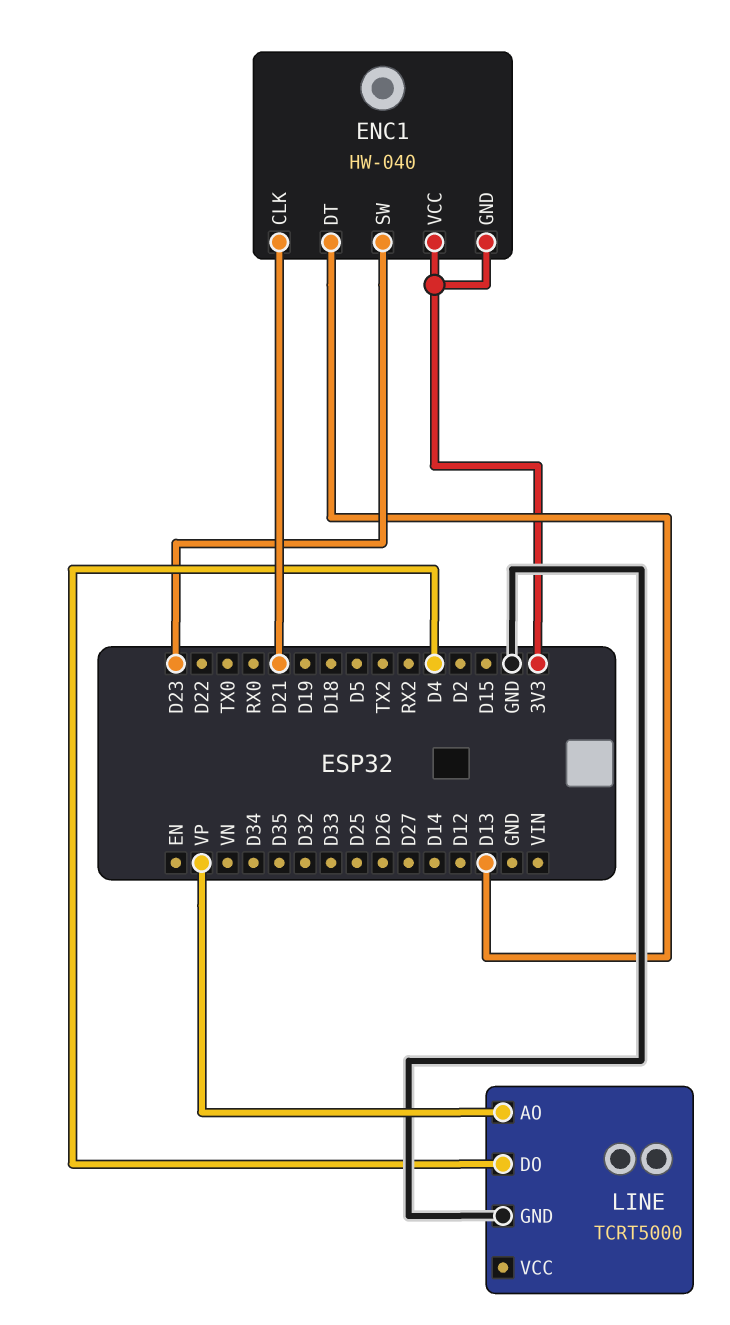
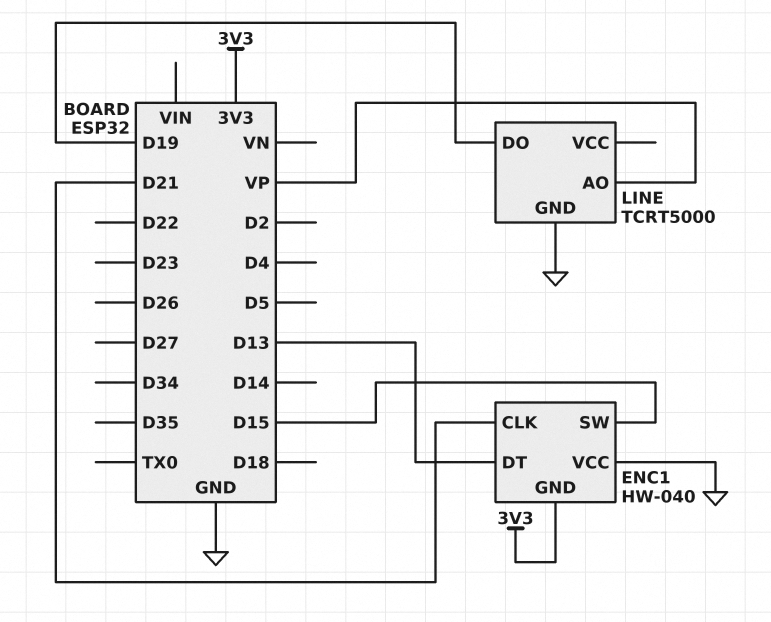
ENC1 pin SW: D23 -> D15
ENC1 pin VCC: 3V3 -> GND
LINE pin DO: D4 -> D19

